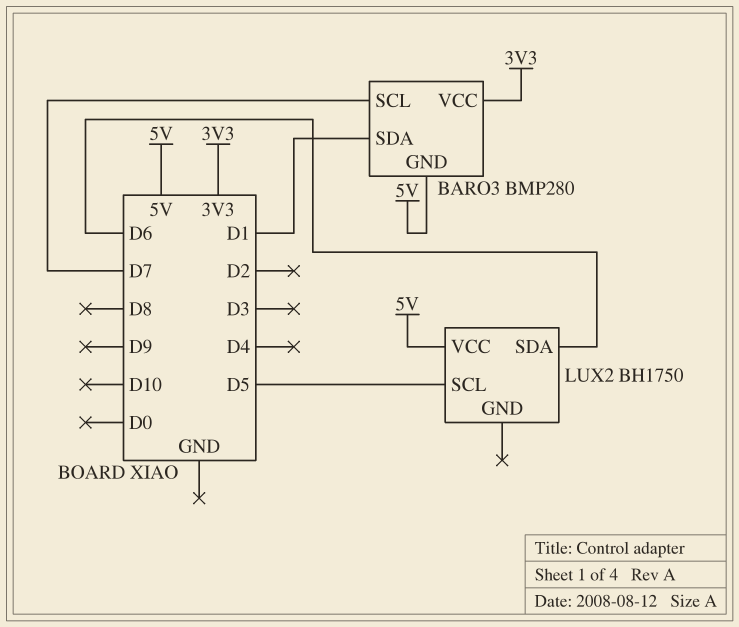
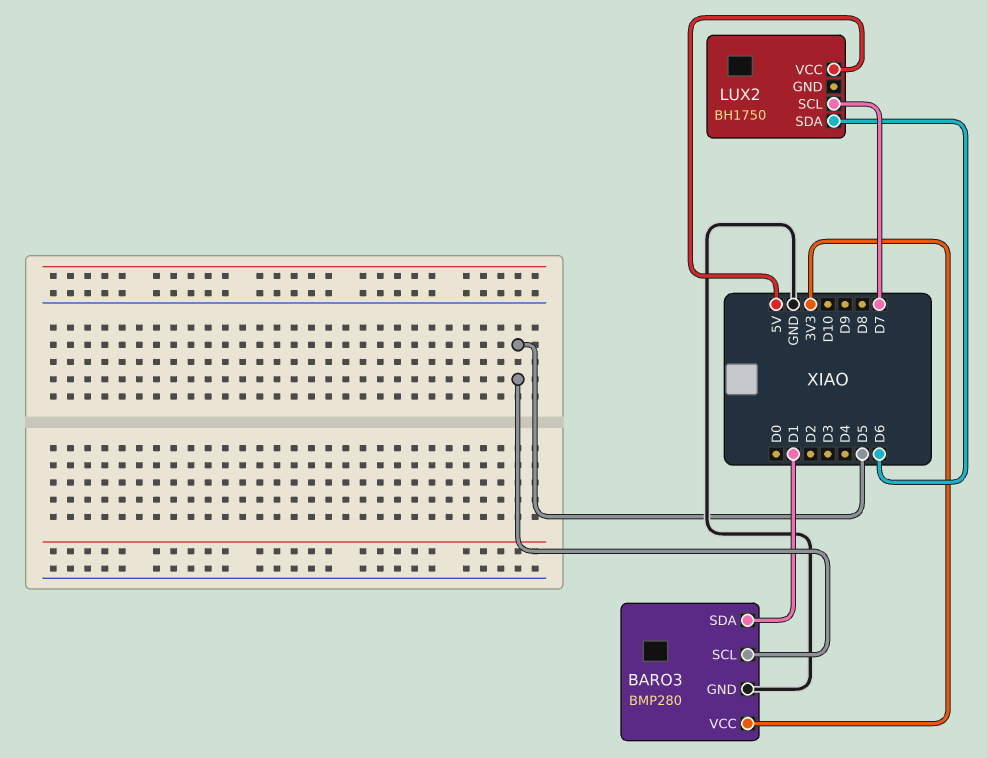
BARO3 pin GND: 5V -> GND
BARO3 pin SCL: D7 -> D5
LUX2 pin SCL: D5 -> D7

